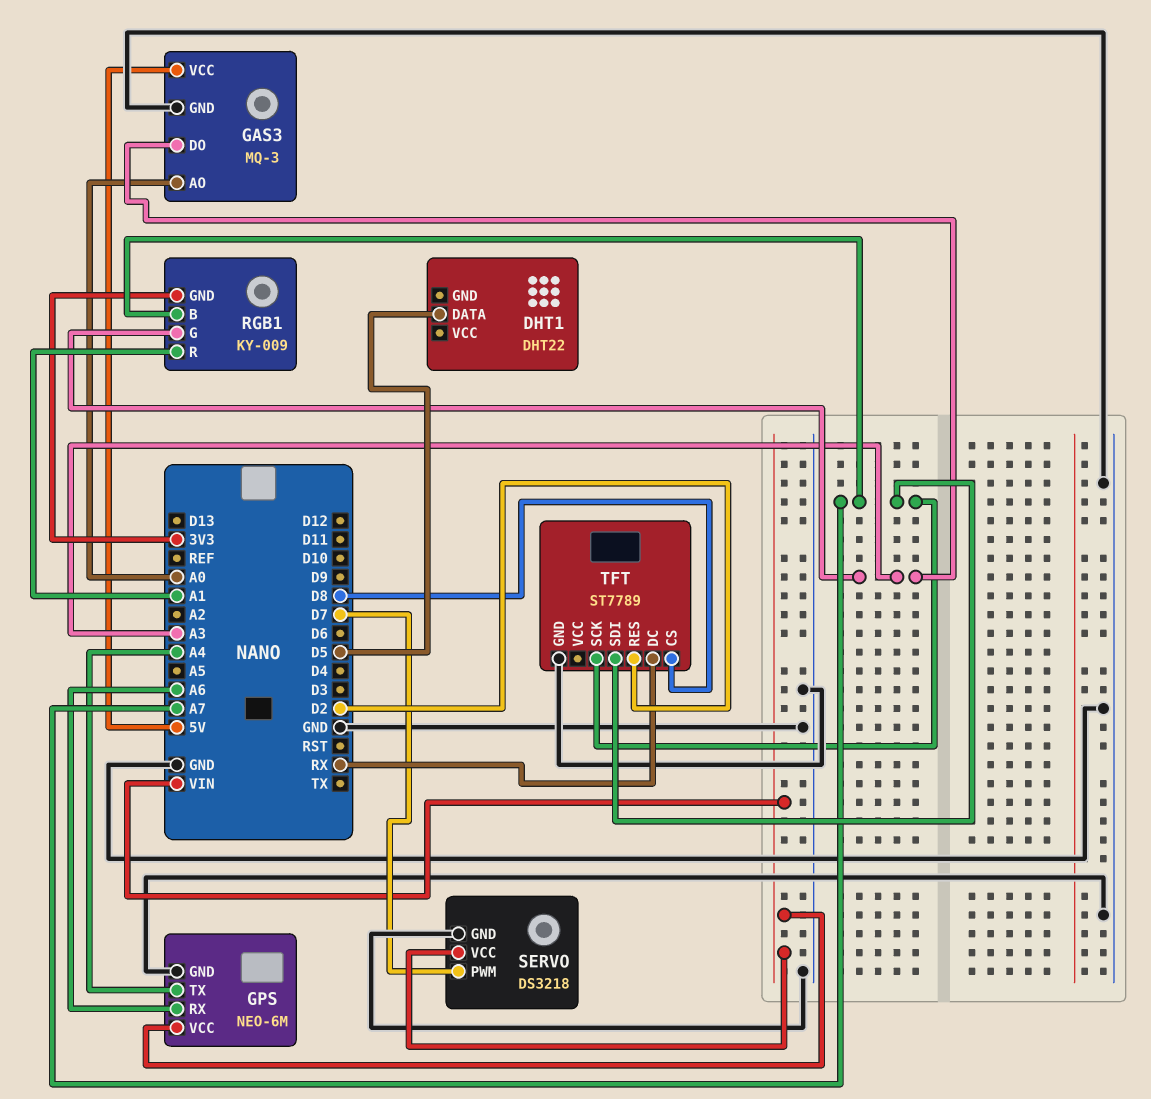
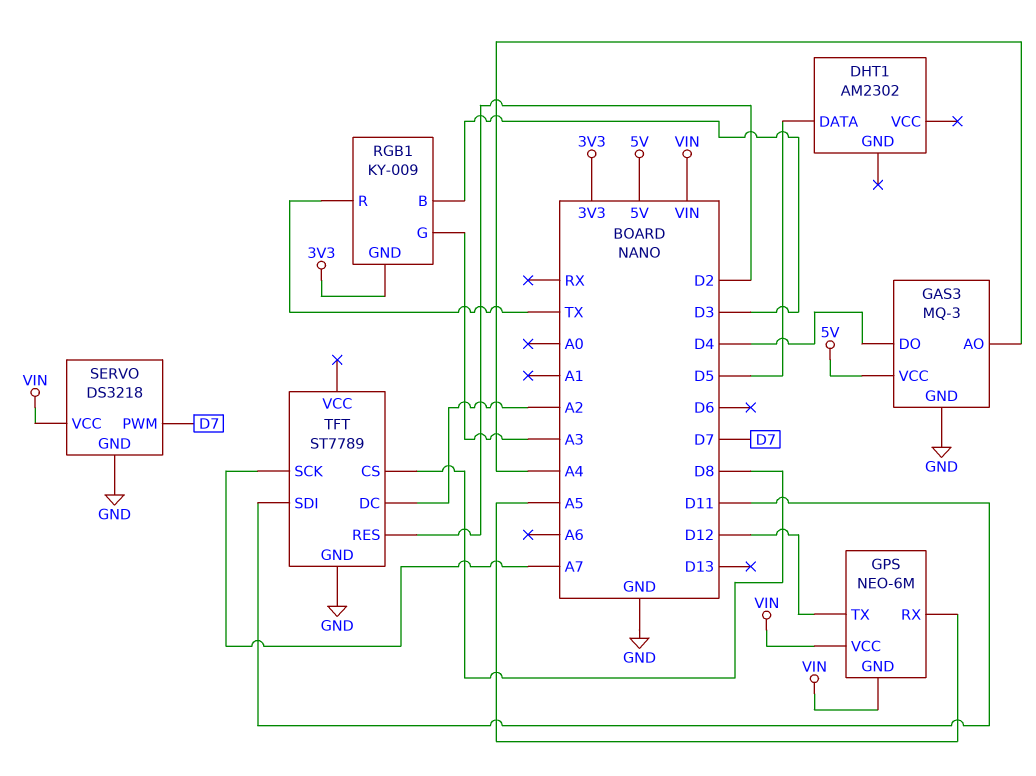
DHT1: DHT22 -> AM2302
GAS3 pin AO: A0 -> A4
GAS3 pin DO: A3 -> D4
GPS pin GND: GND -> VIN
GPS pin RX: A6 -> A5
GPS pin TX: A4 -> D12
RGB1 pin B: A7 -> D3
RGB1 pin R: A1 -> TX
TFT pin DC: RX -> A2
TFT pin SDI: A7 -> D11

